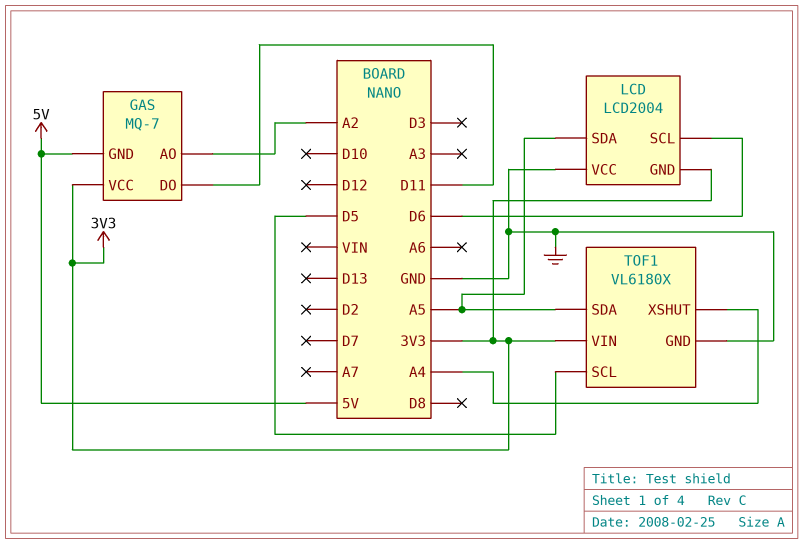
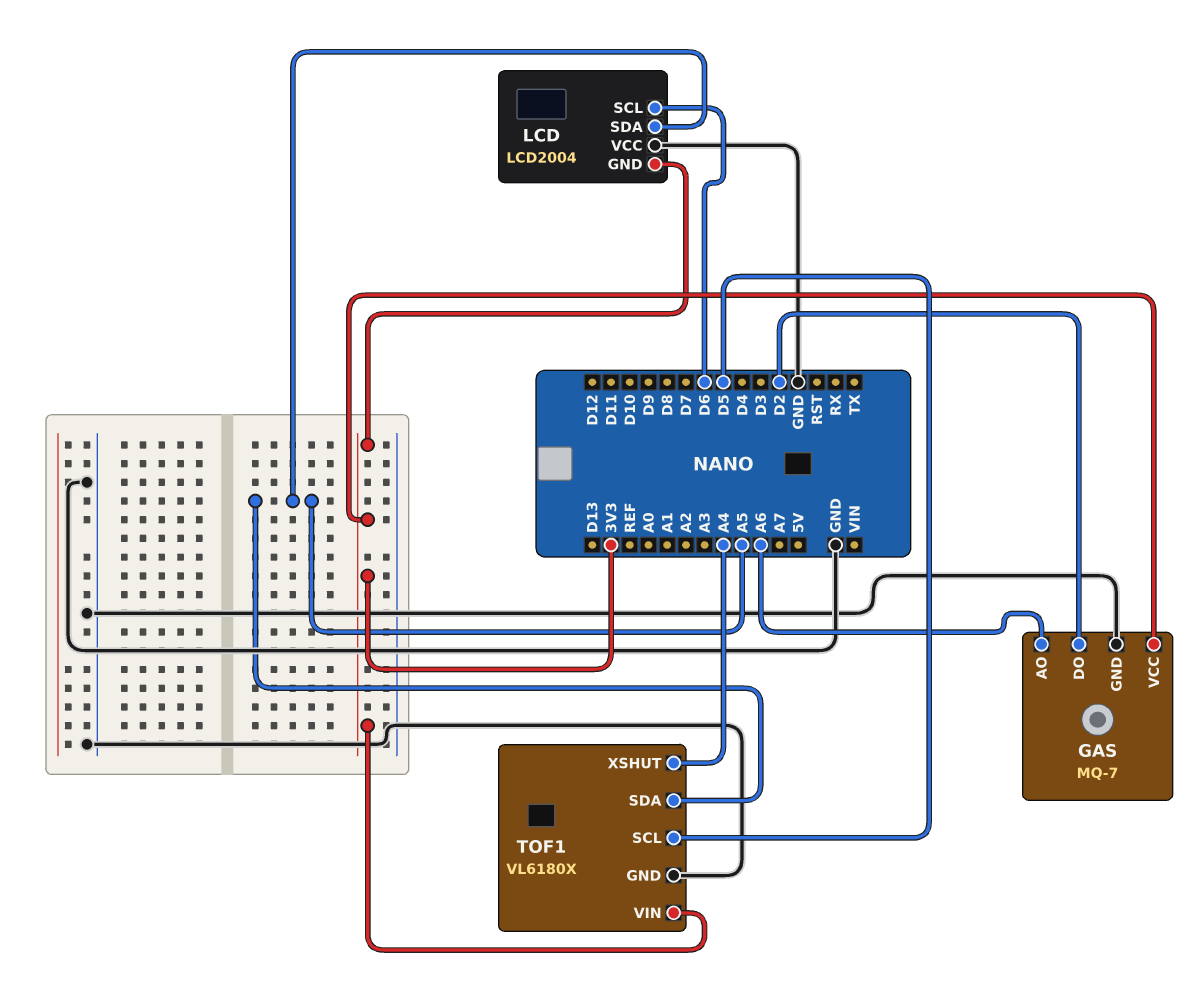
GAS pin AO: A2 -> A6
GAS pin DO: D11 -> D2
GAS pin GND: 5V -> GND

